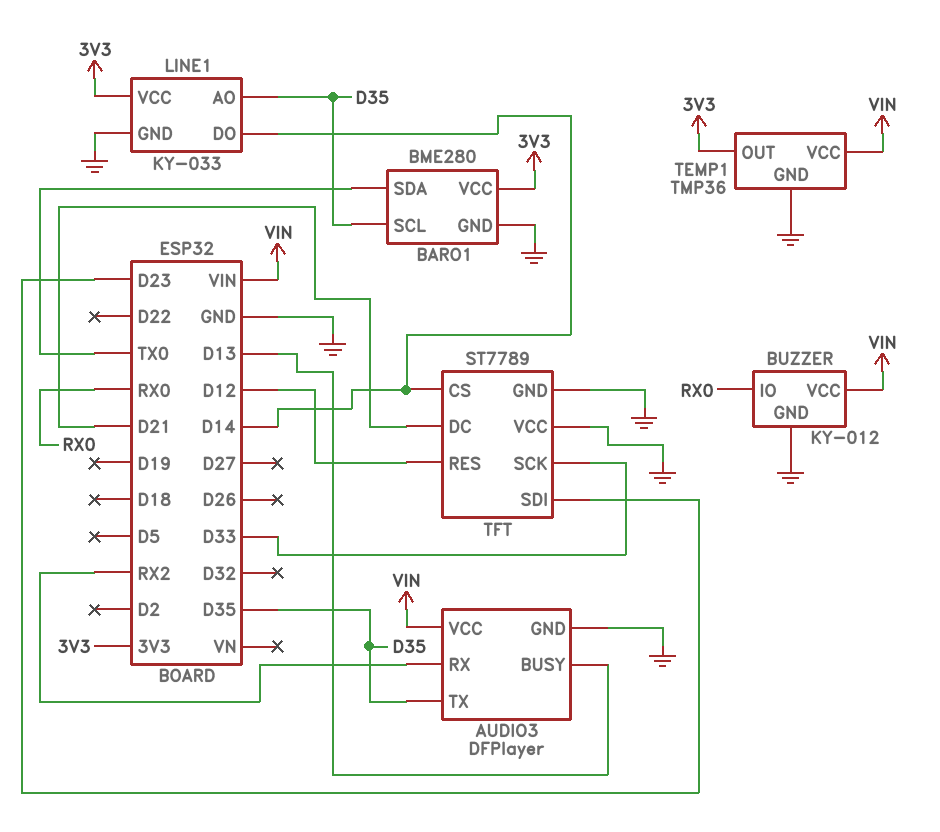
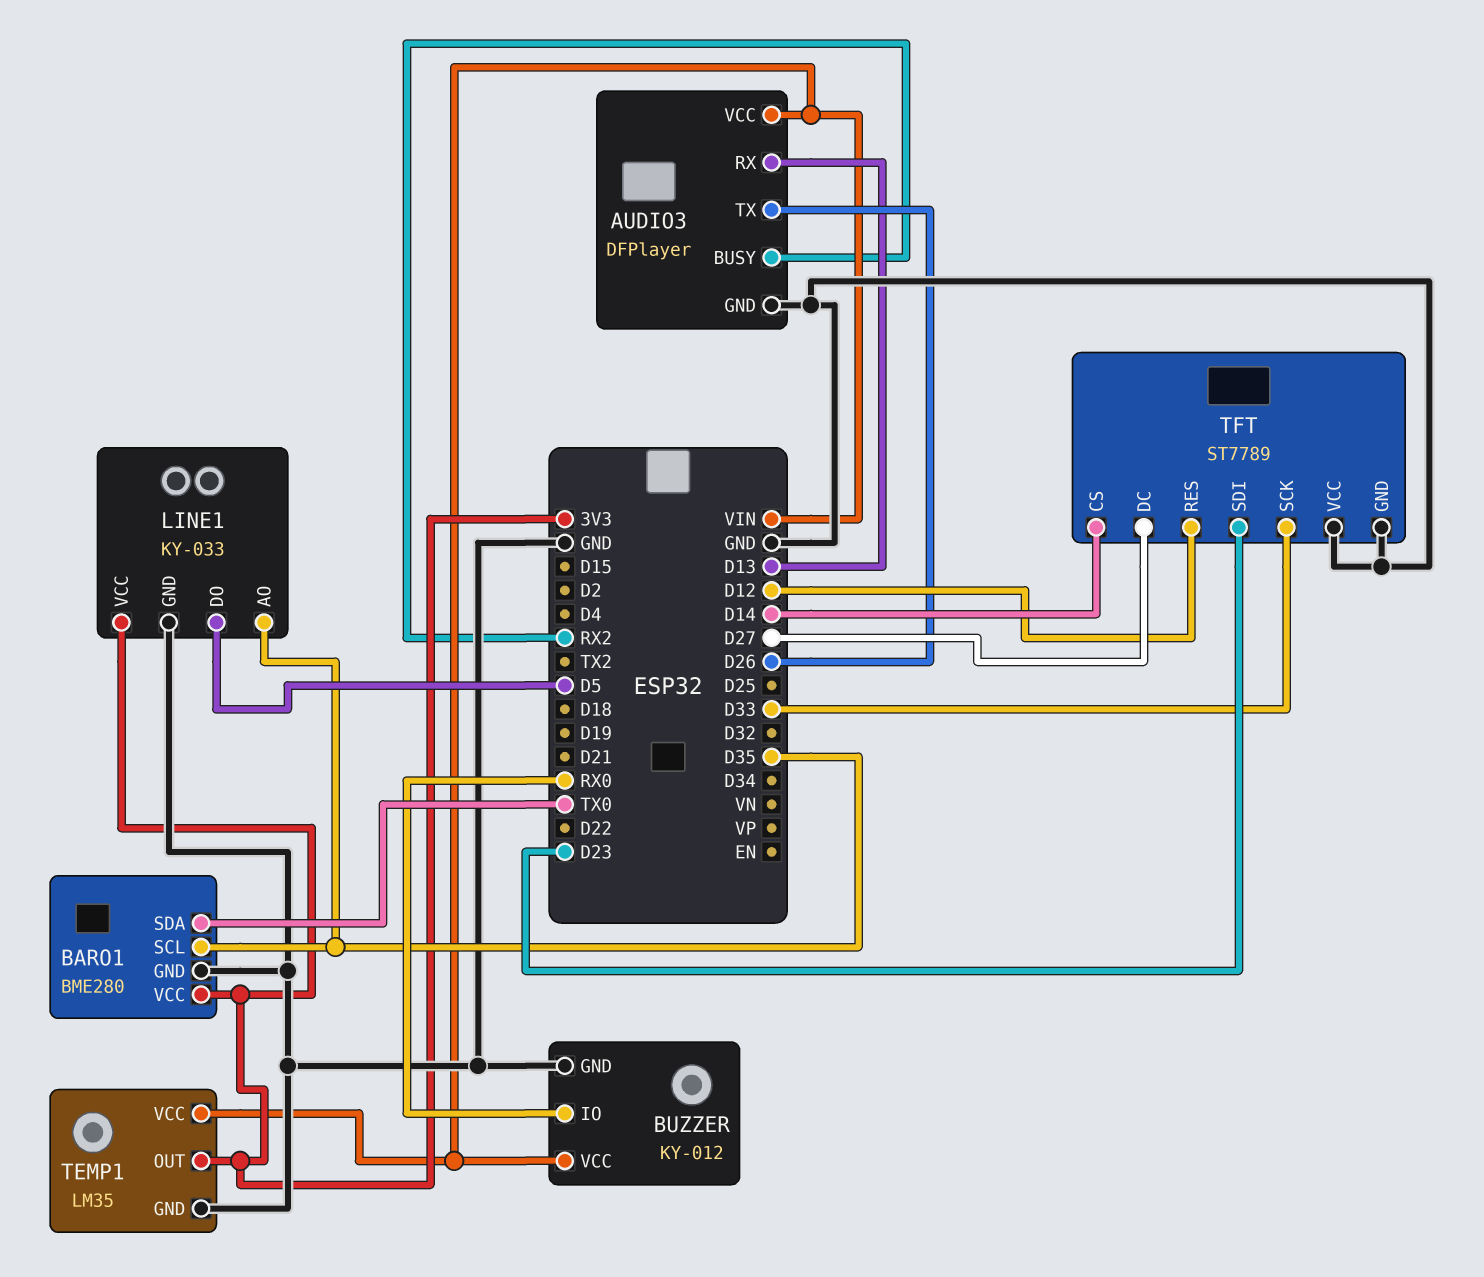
AUDIO3 pin BUSY: D13 -> RX2
AUDIO3 pin RX: RX2 -> D13
AUDIO3 pin TX: D35 -> D26
LINE1 pin DO: D14 -> D5
TEMP1: TMP36 -> LM35
TFT pin DC: D21 -> D27

